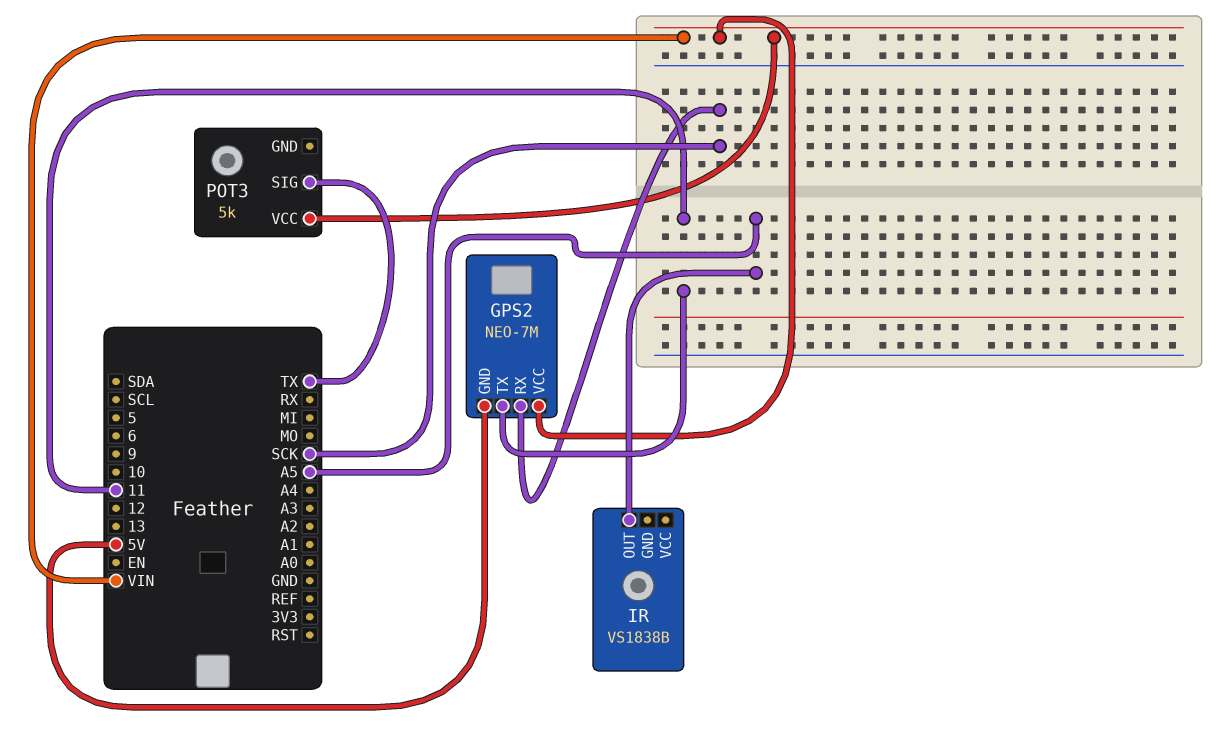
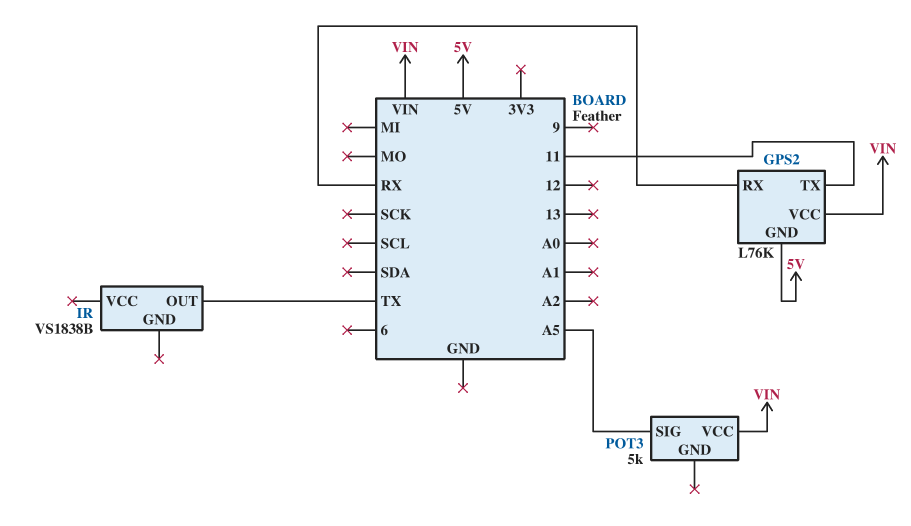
GPS2: NEO-7M -> L76K
GPS2 pin RX: SCK -> RX
IR pin OUT: A5 -> TX
POT3 pin SIG: TX -> A5

